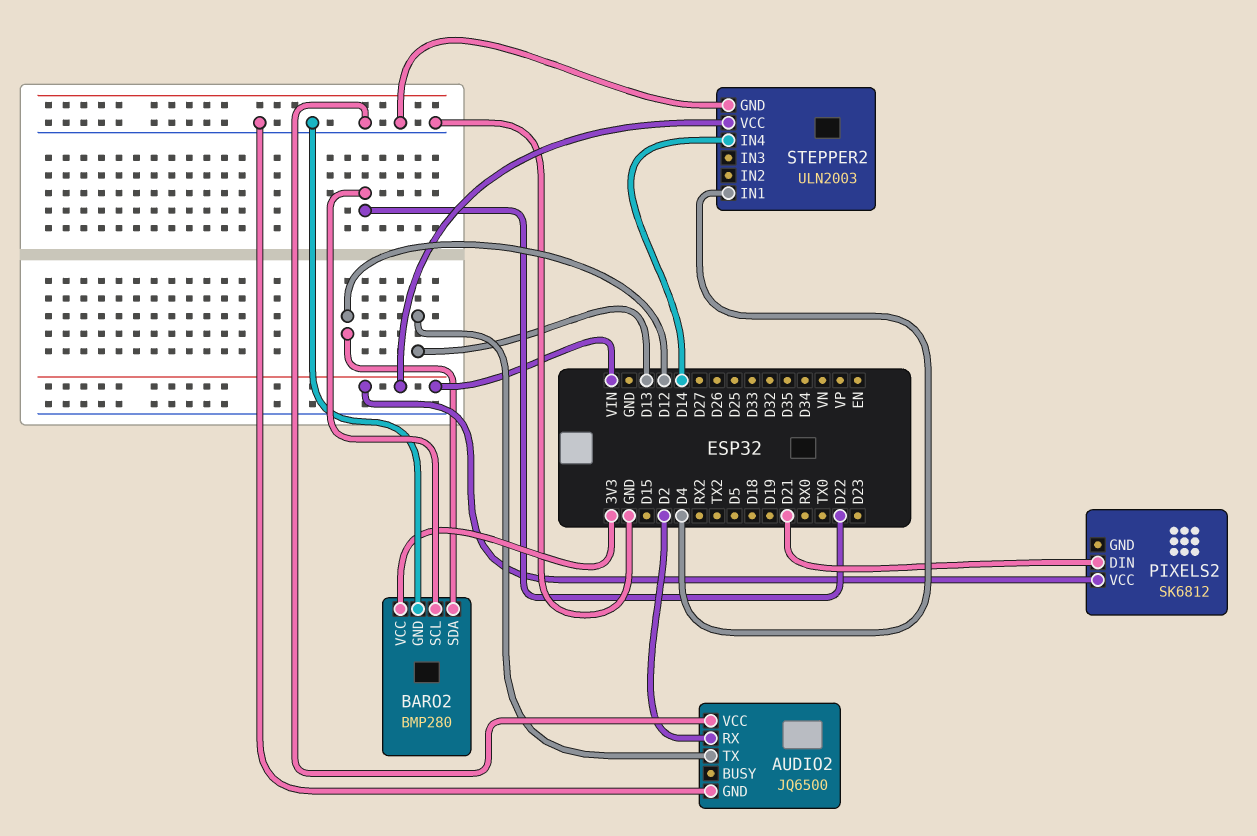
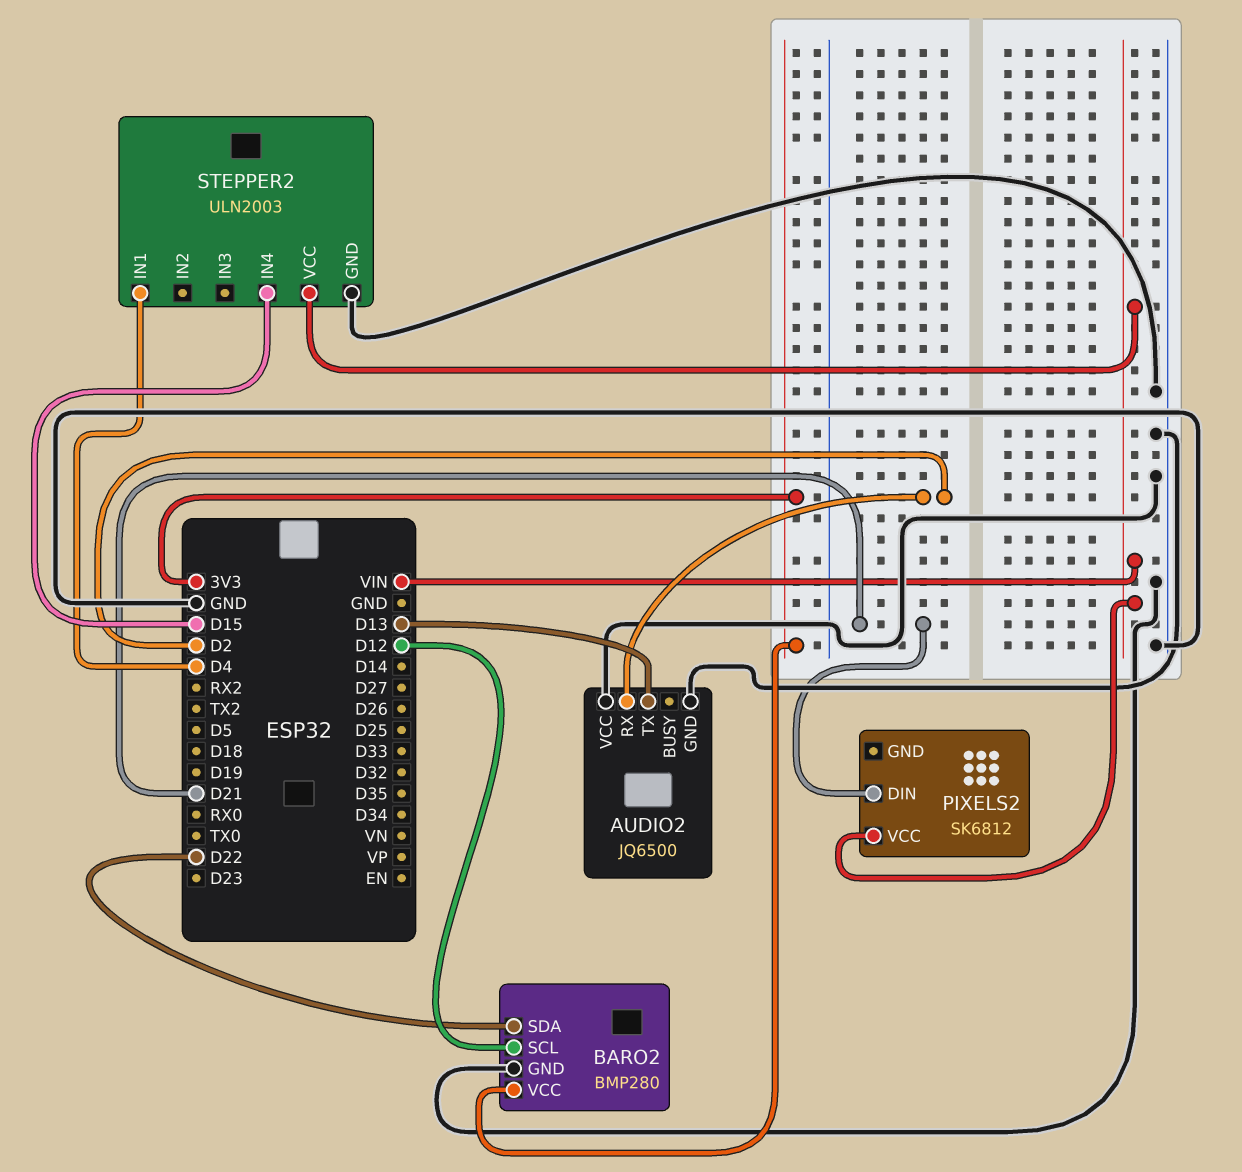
BARO2 pin SCL: D22 -> D12
BARO2 pin SDA: D12 -> D22
STEPPER2 pin IN4: D14 -> D15

